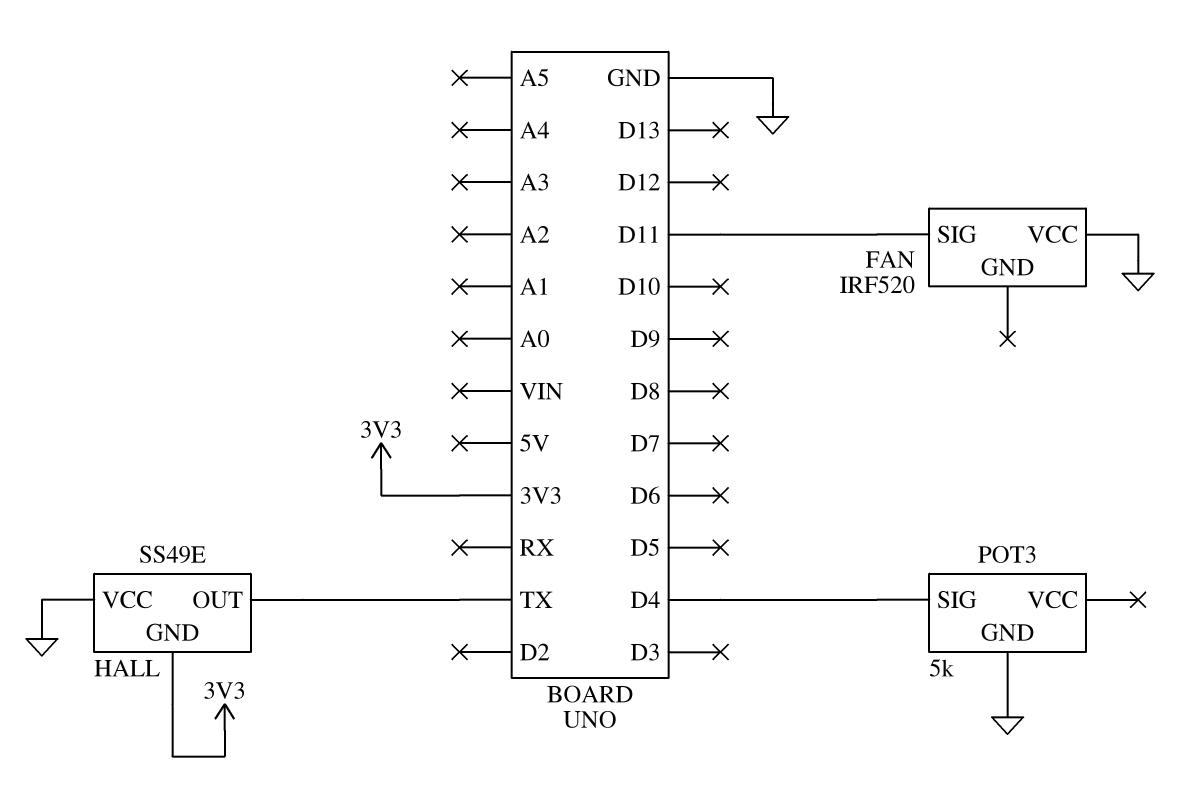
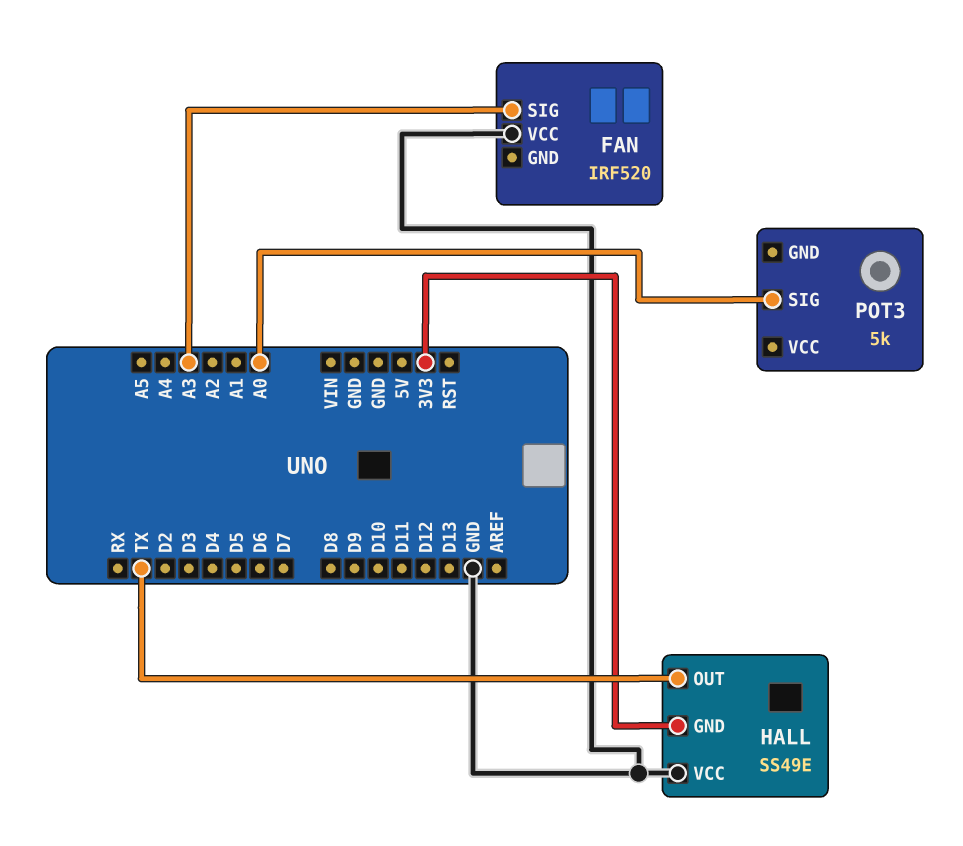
FAN pin SIG: D11 -> A3
POT3 pin GND: GND -> none
POT3 pin SIG: D4 -> A0

